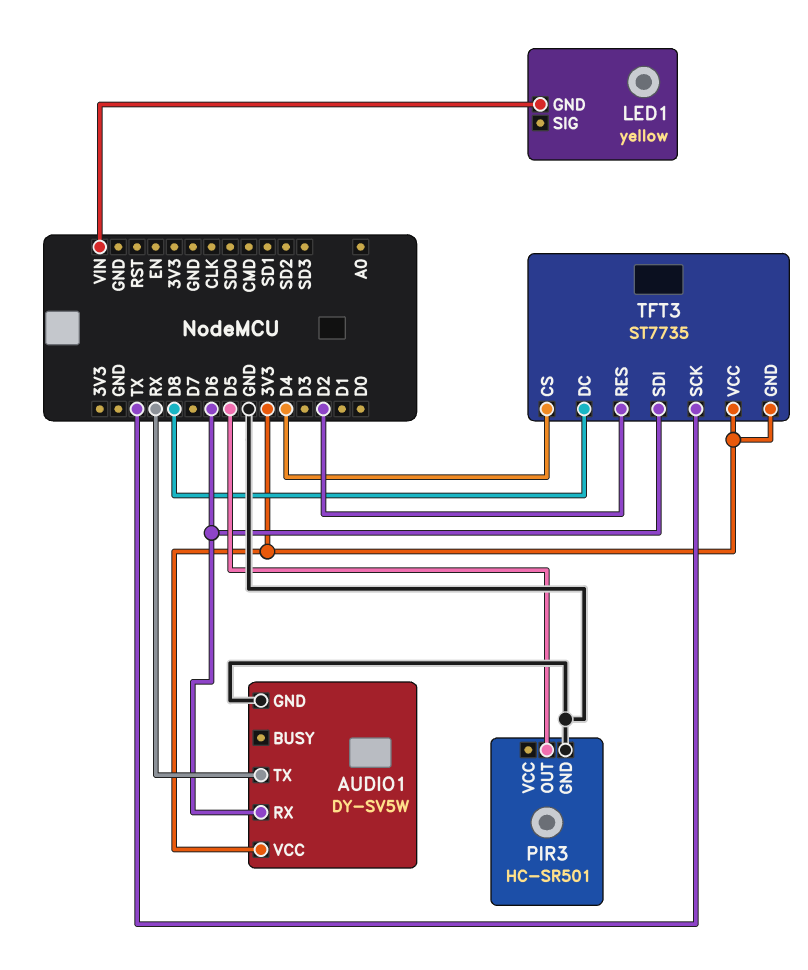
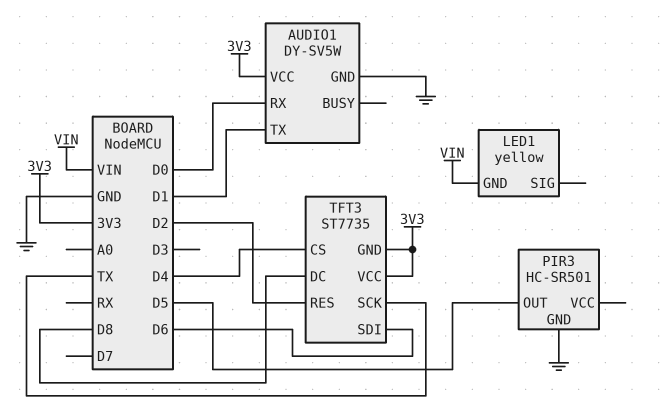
AUDIO1 pin RX: D6 -> D0
AUDIO1 pin TX: RX -> D1

